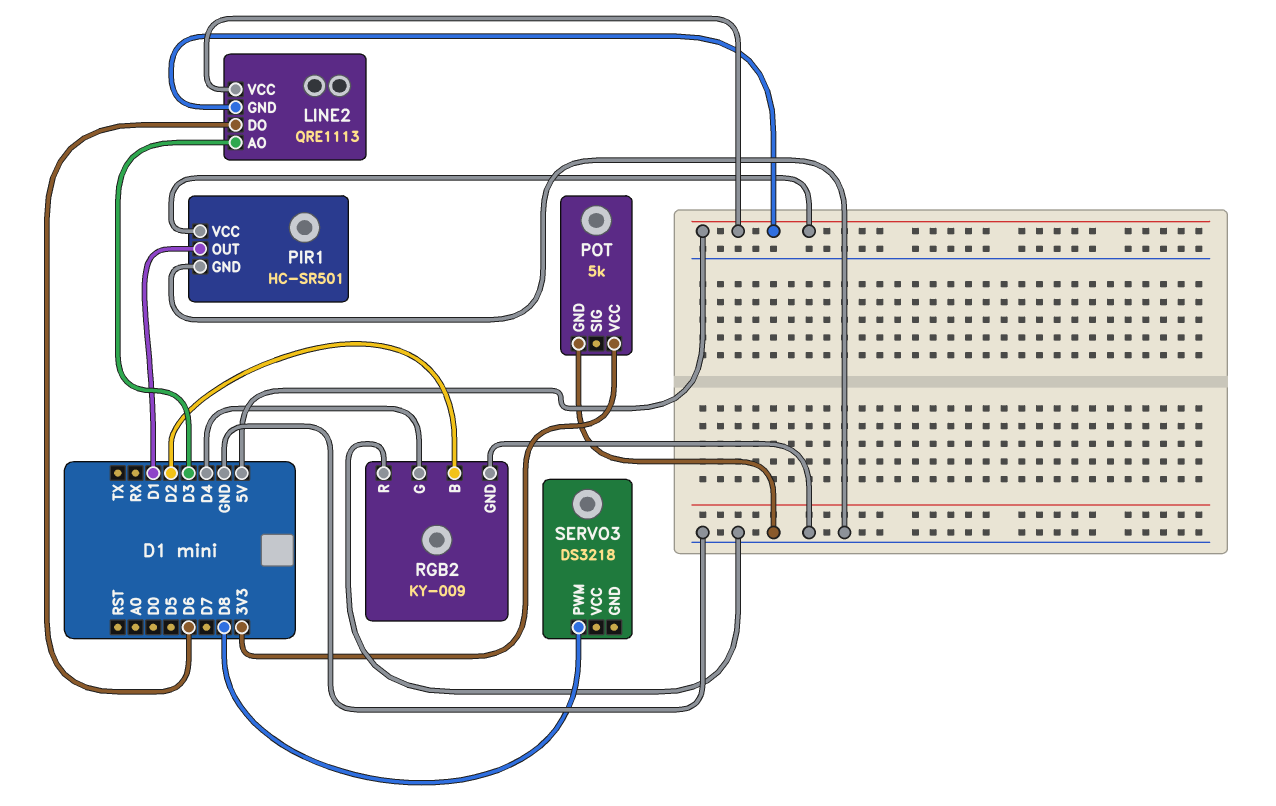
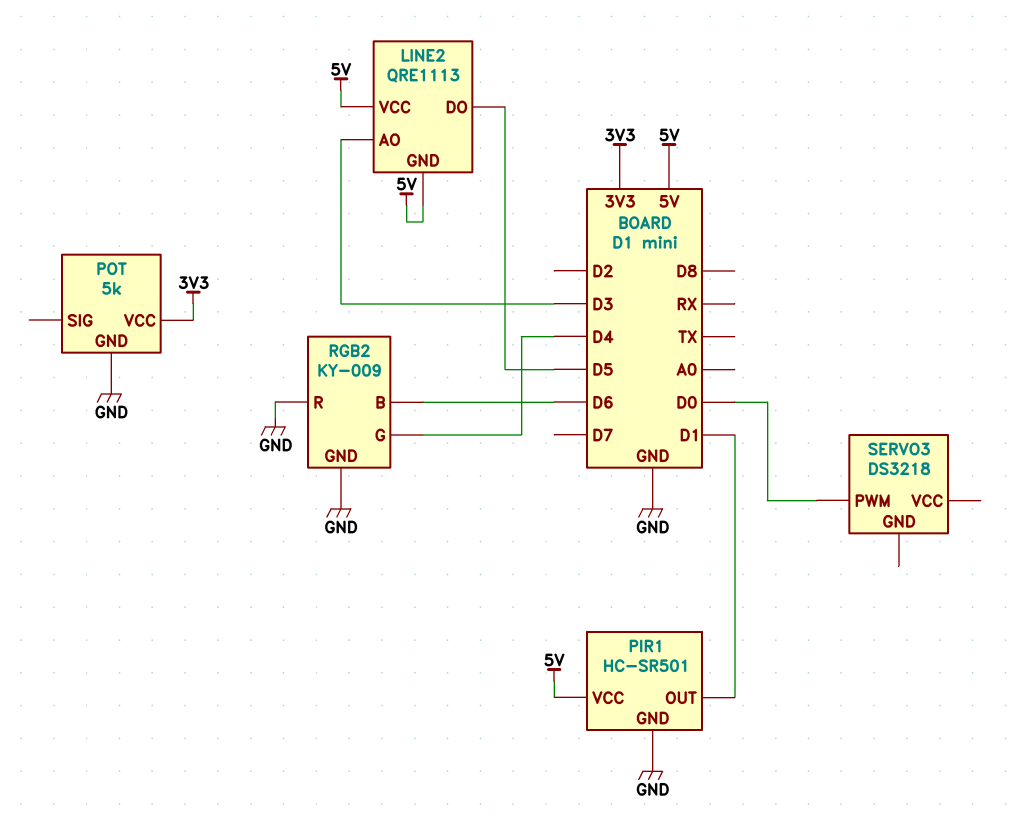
LINE2 pin DO: D6 -> D5
RGB2 pin B: D2 -> D6
SERVO3 pin PWM: D8 -> D0

